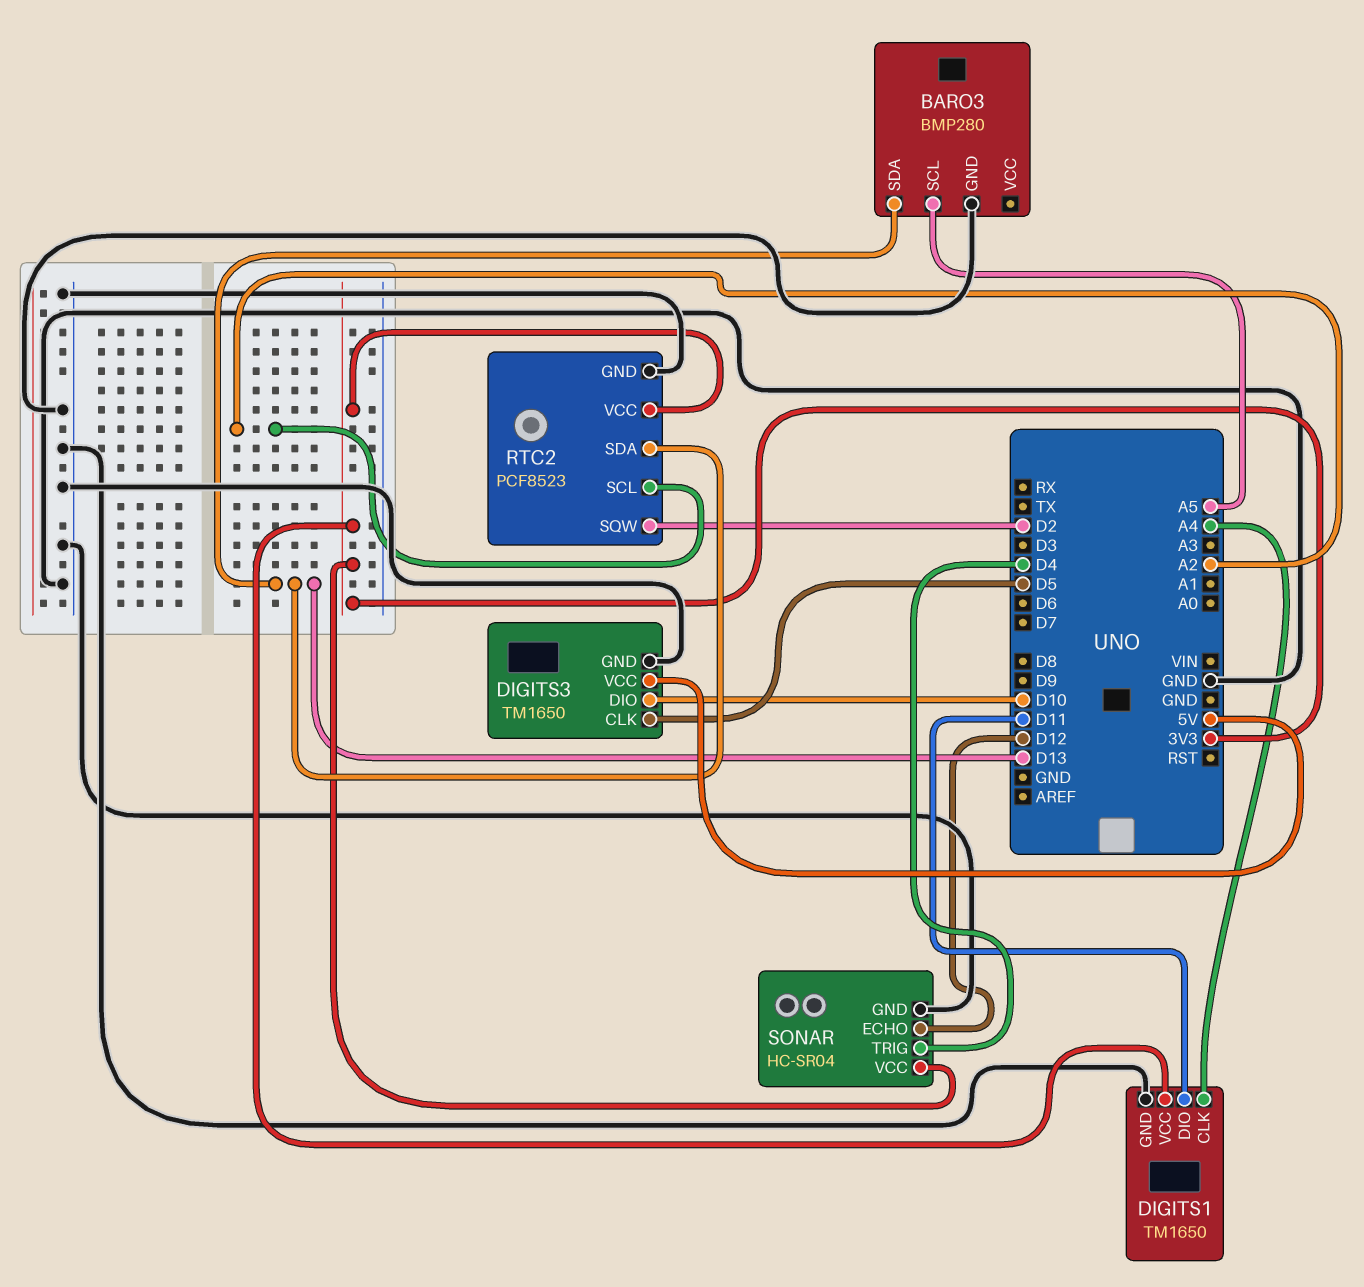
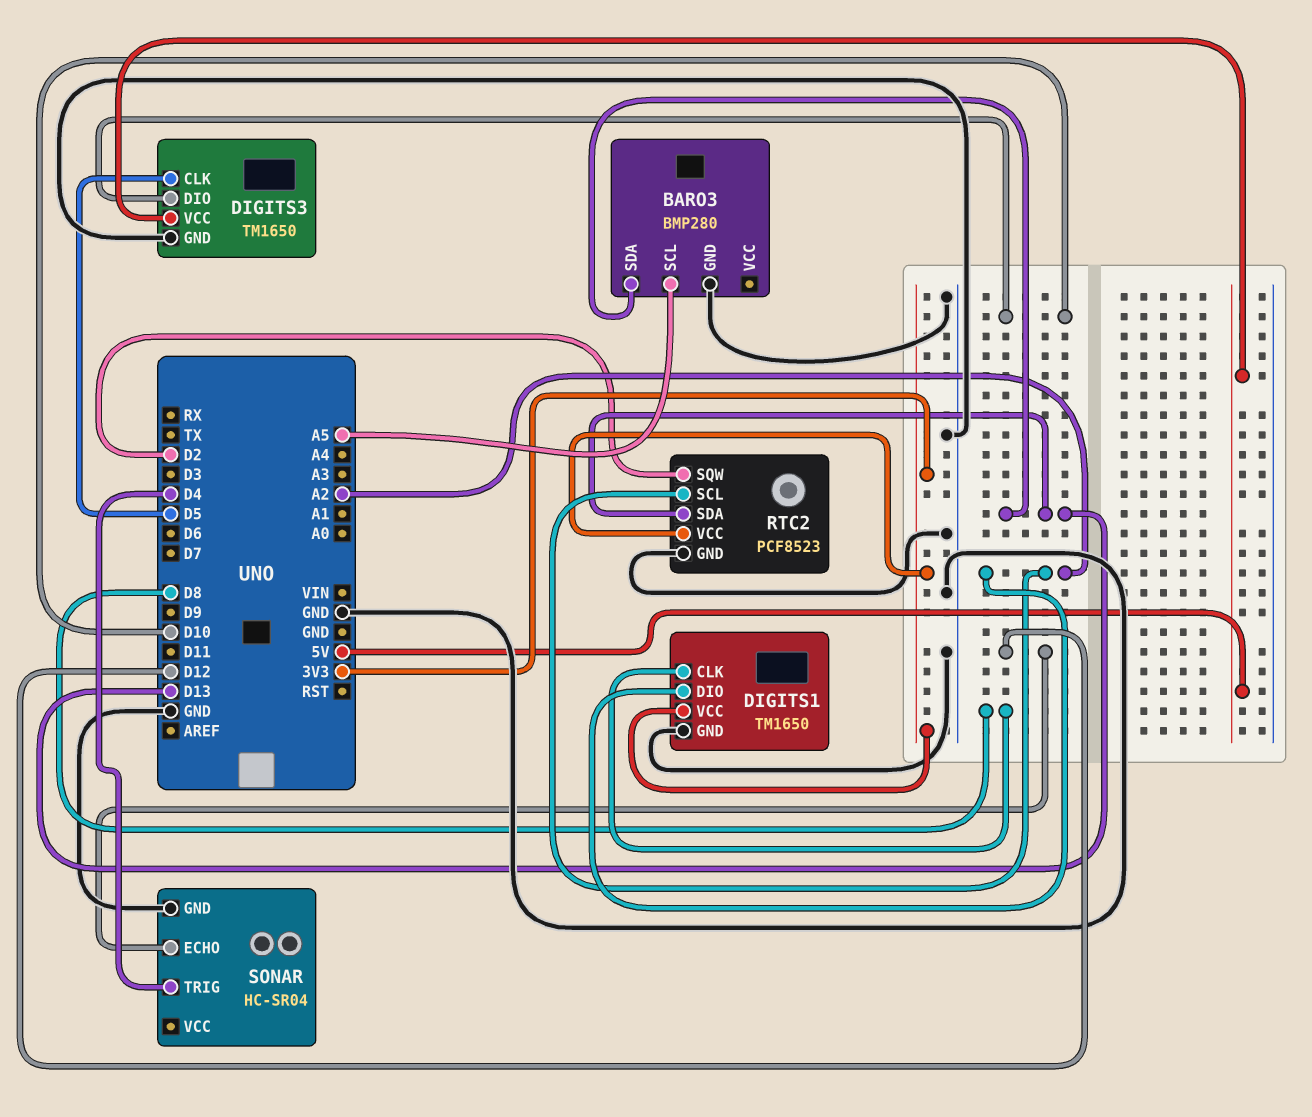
DIGITS1 pin CLK: A4 -> D8
DIGITS1 pin DIO: D11 -> A2
SONAR pin VCC: 3V3 -> none

